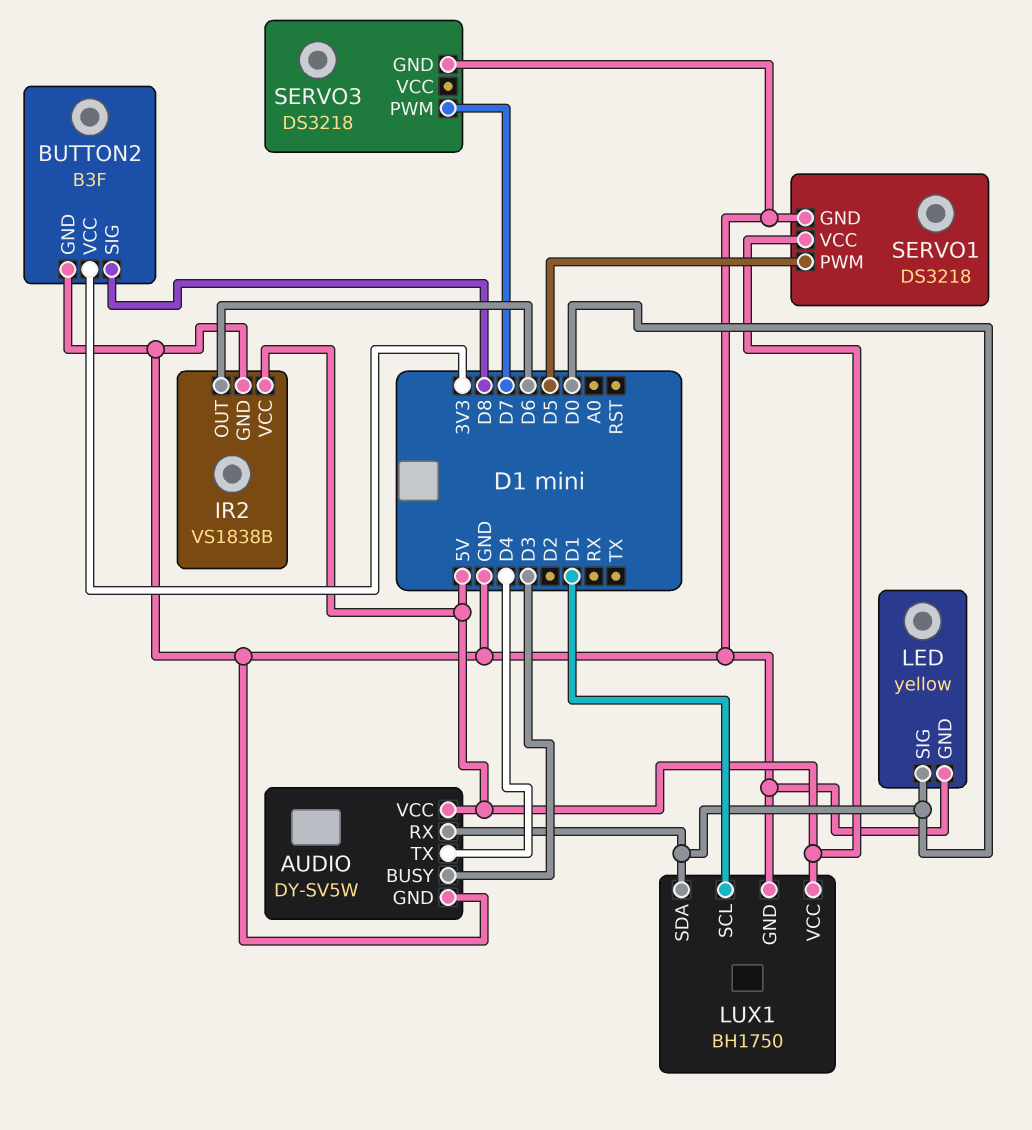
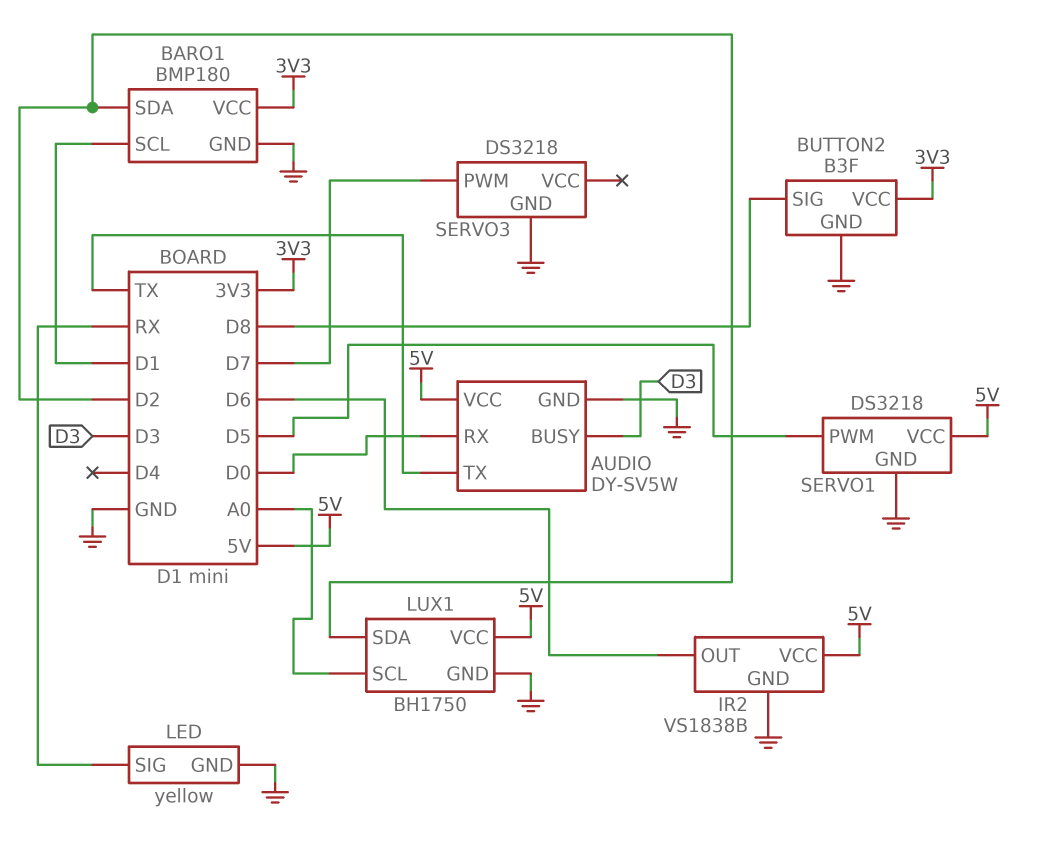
AUDIO pin TX: D4 -> TX
BARO1: none -> BMP180
BARO1 pin GND: none -> GND
BARO1 pin SCL: none -> D1
BARO1 pin SDA: none -> D2
BARO1 pin VCC: none -> 3V3
LED pin SIG: D0 -> RX
LUX1 pin SCL: D1 -> A0
LUX1 pin SDA: D0 -> D2

